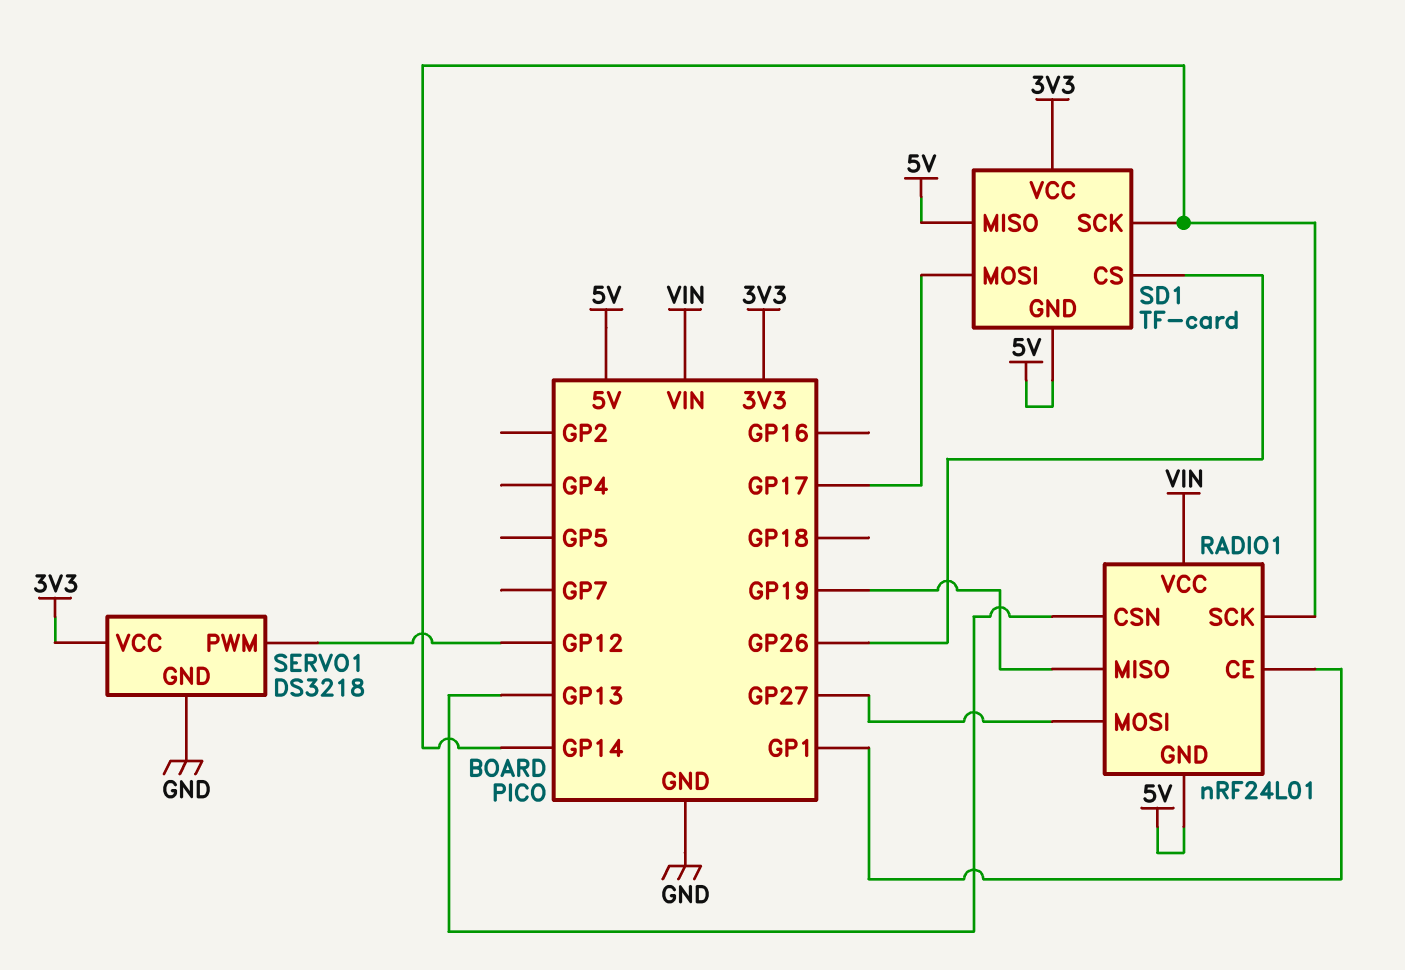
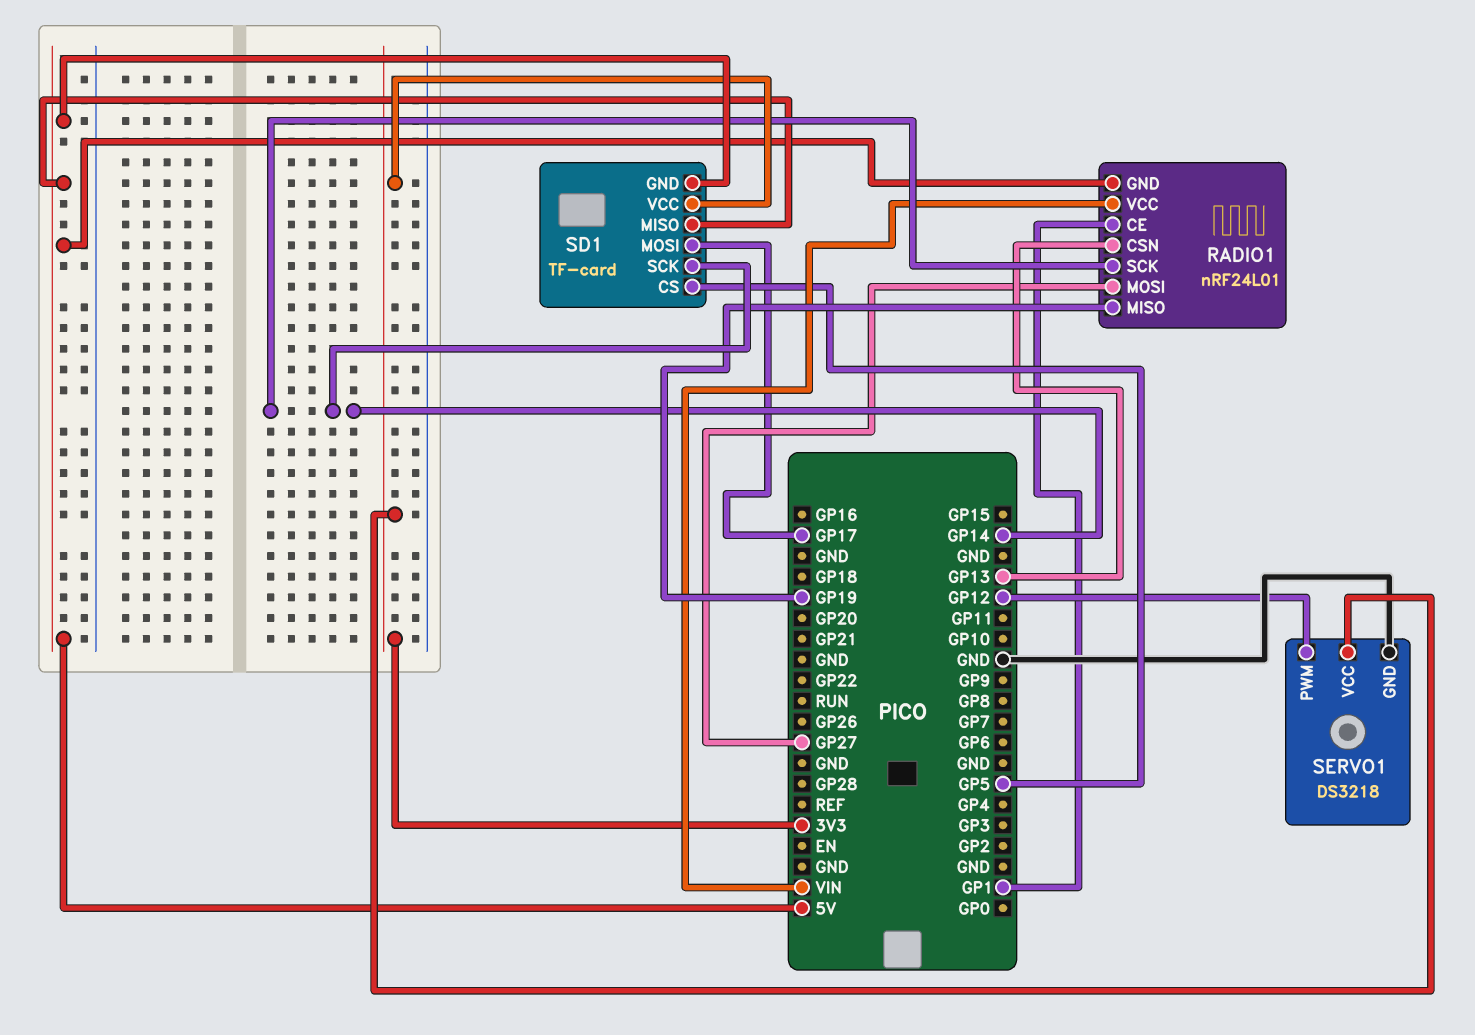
SD1 pin CS: GP26 -> GP5

